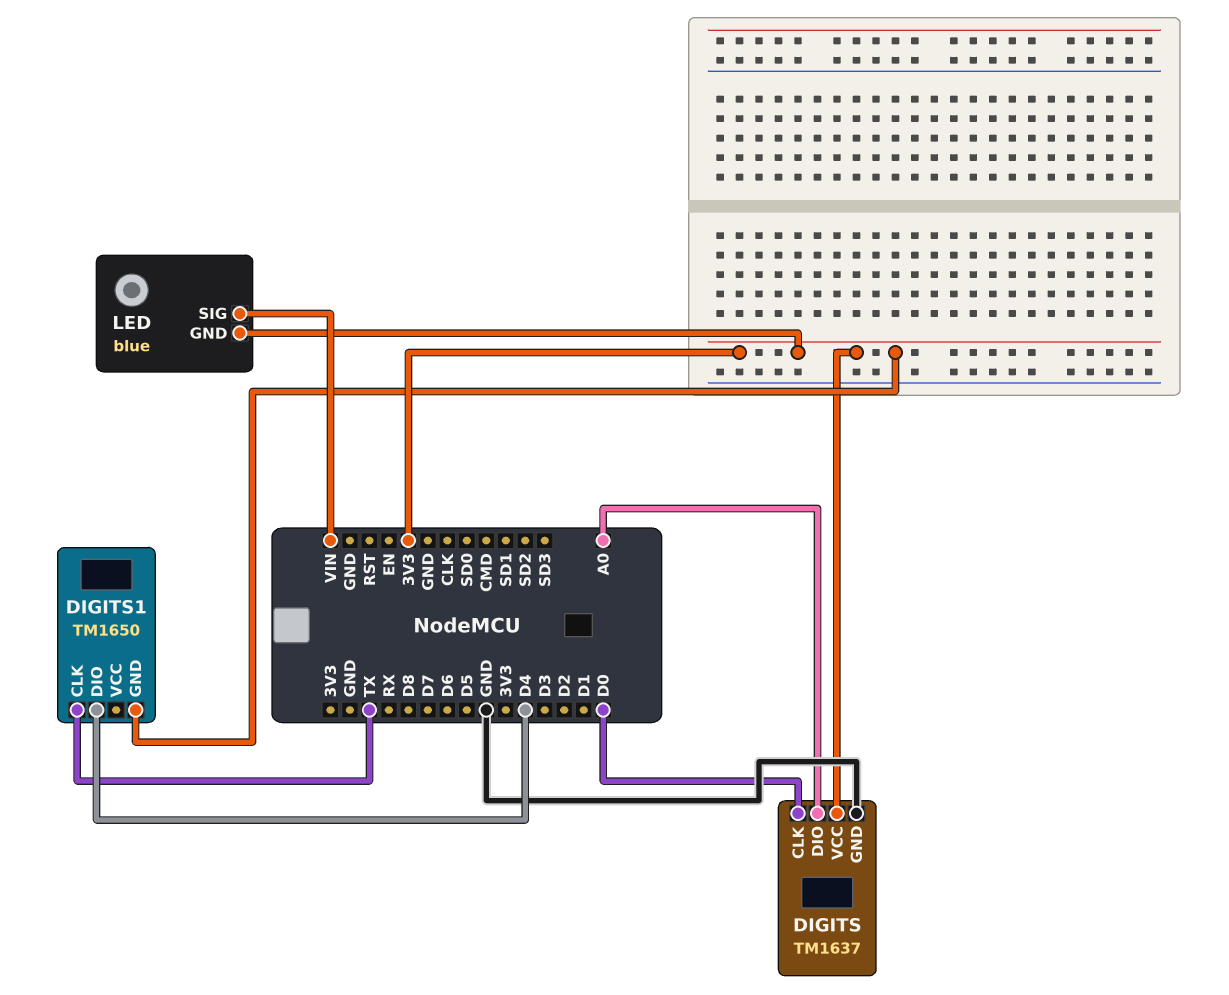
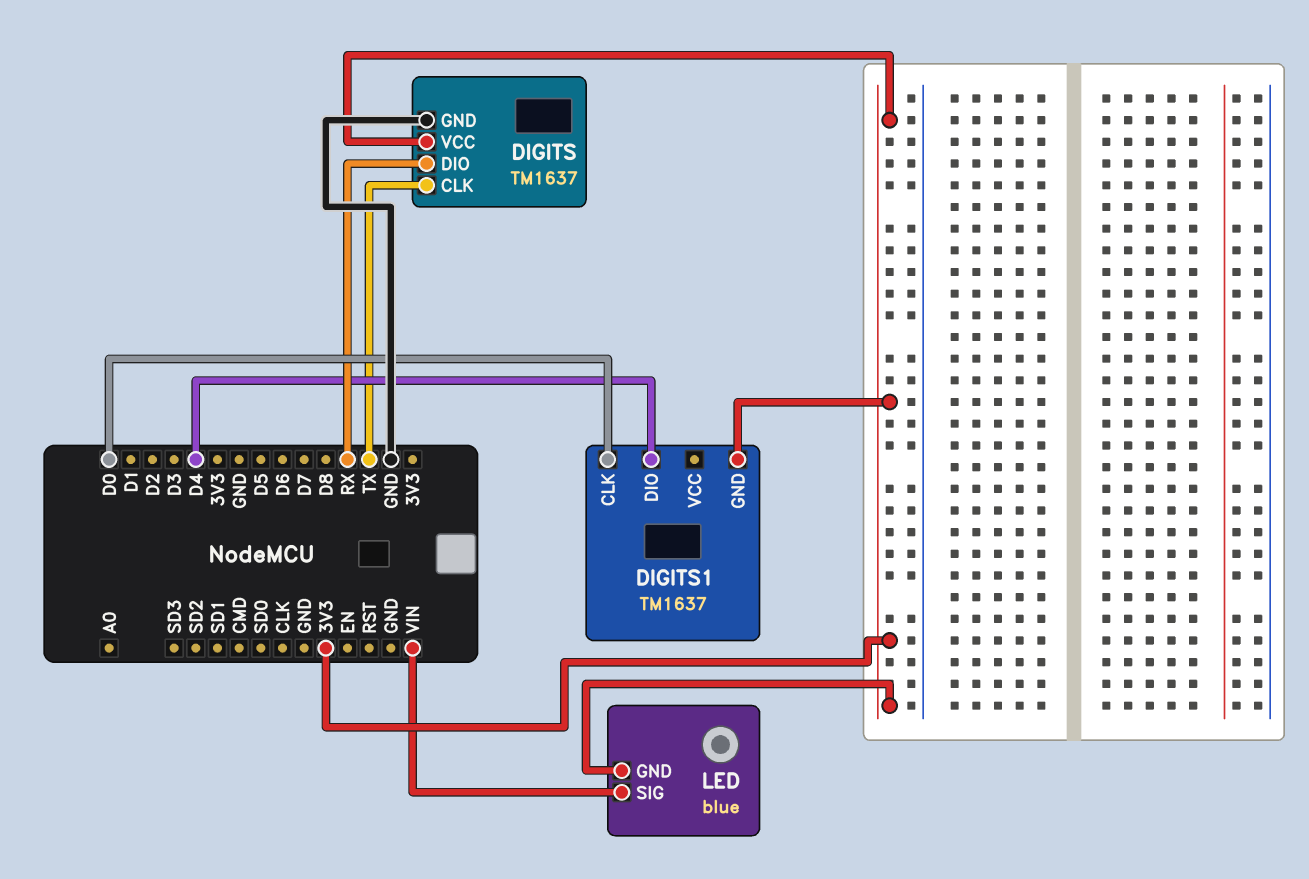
DIGITS pin CLK: D0 -> TX
DIGITS pin DIO: A0 -> RX
DIGITS1: TM1650 -> TM1637
DIGITS1 pin CLK: TX -> D0

